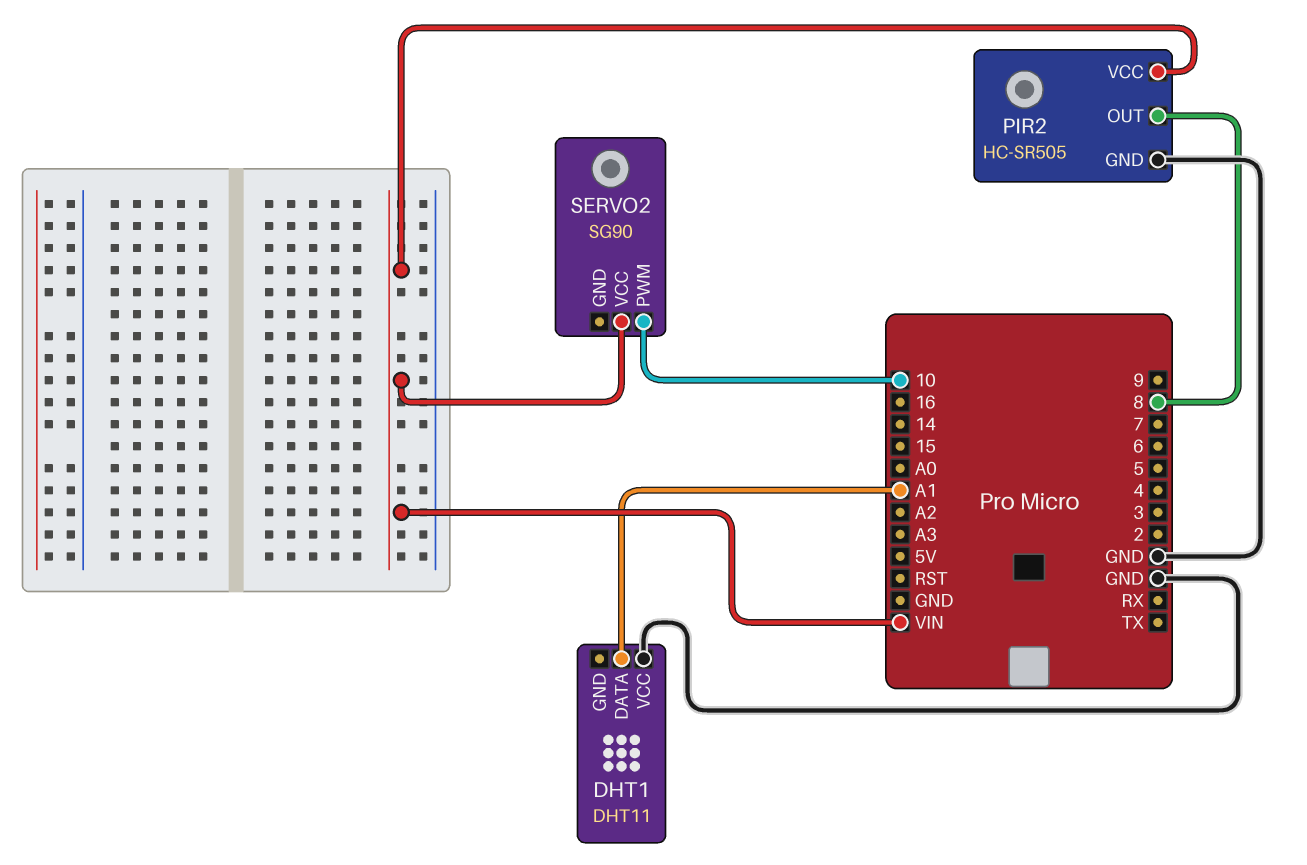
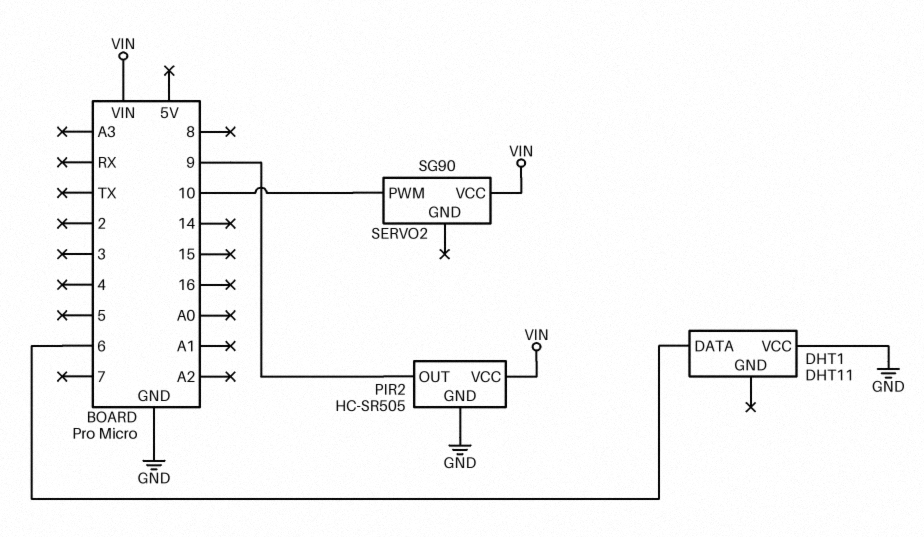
DHT1 pin DATA: A1 -> 6
PIR2 pin OUT: 8 -> 9

